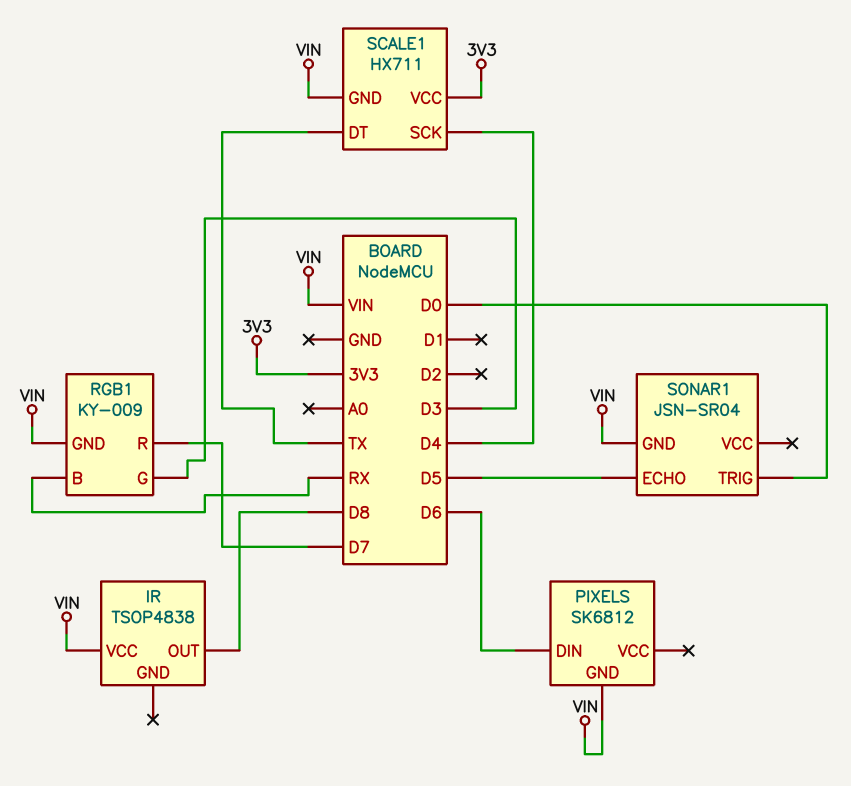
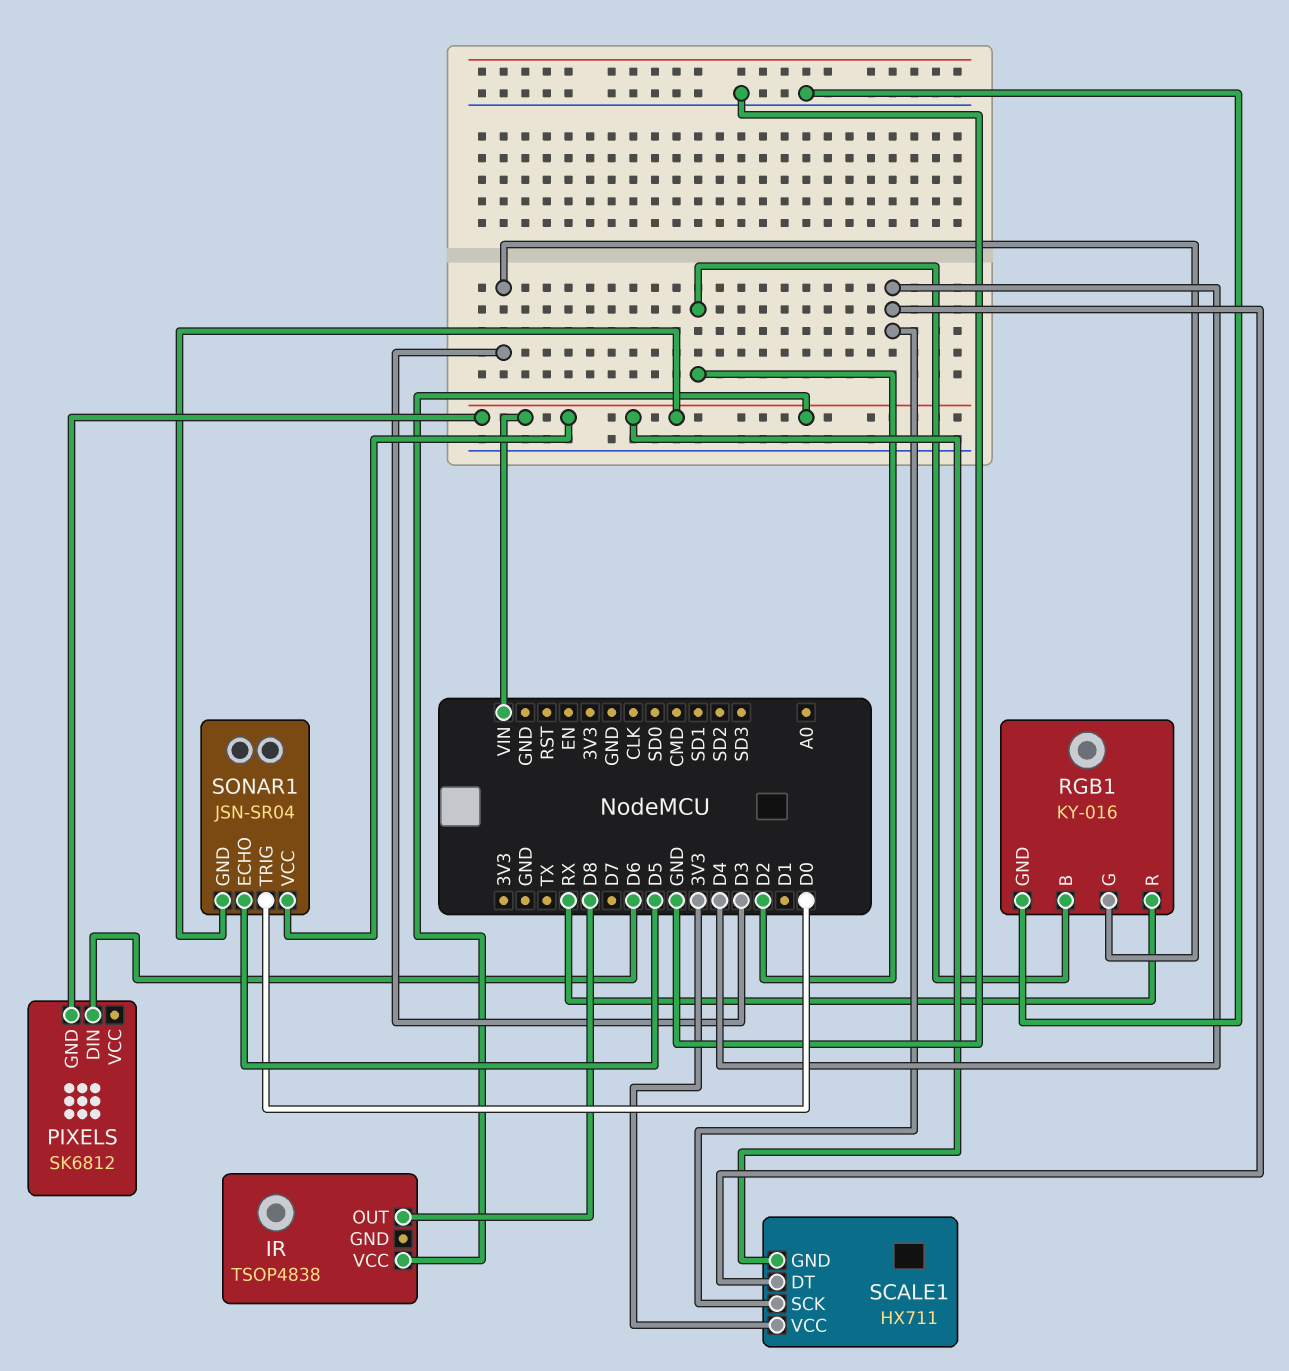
RGB1: KY-009 -> KY-016
RGB1 pin B: RX -> D2
RGB1 pin GND: VIN -> GND
RGB1 pin R: D7 -> RX
SCALE1 pin DT: TX -> D4
SONAR1 pin VCC: none -> VIN

